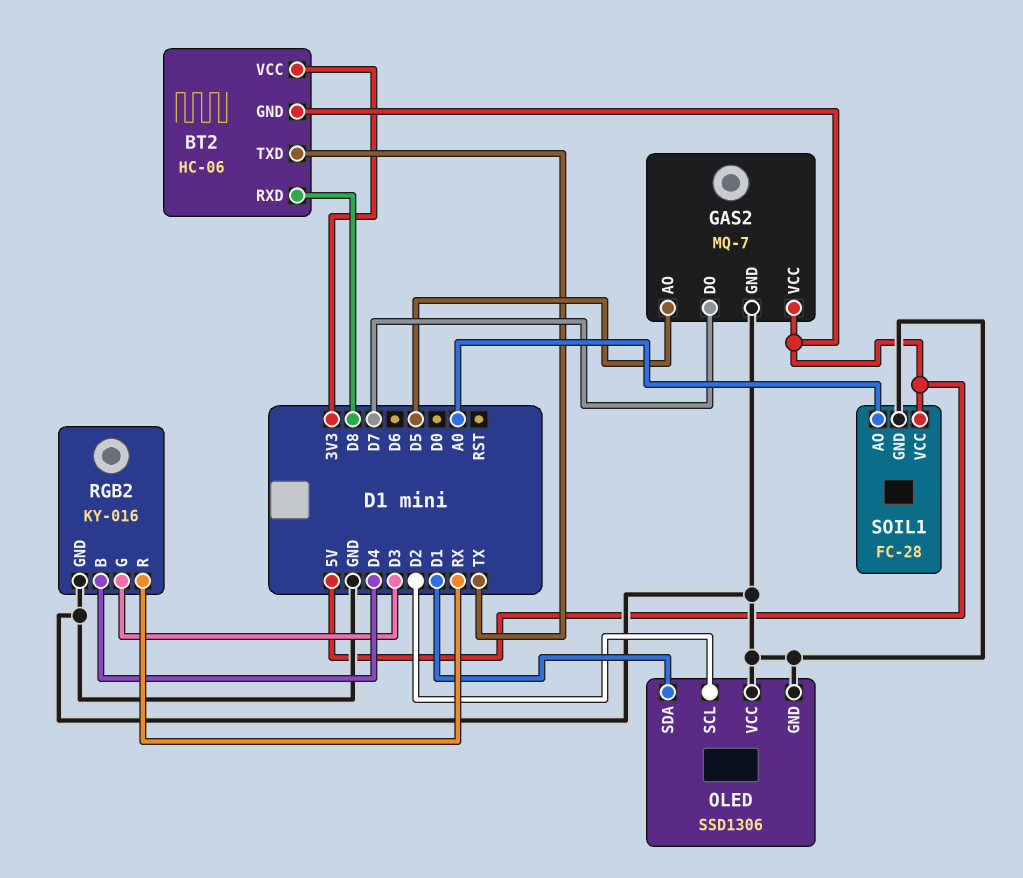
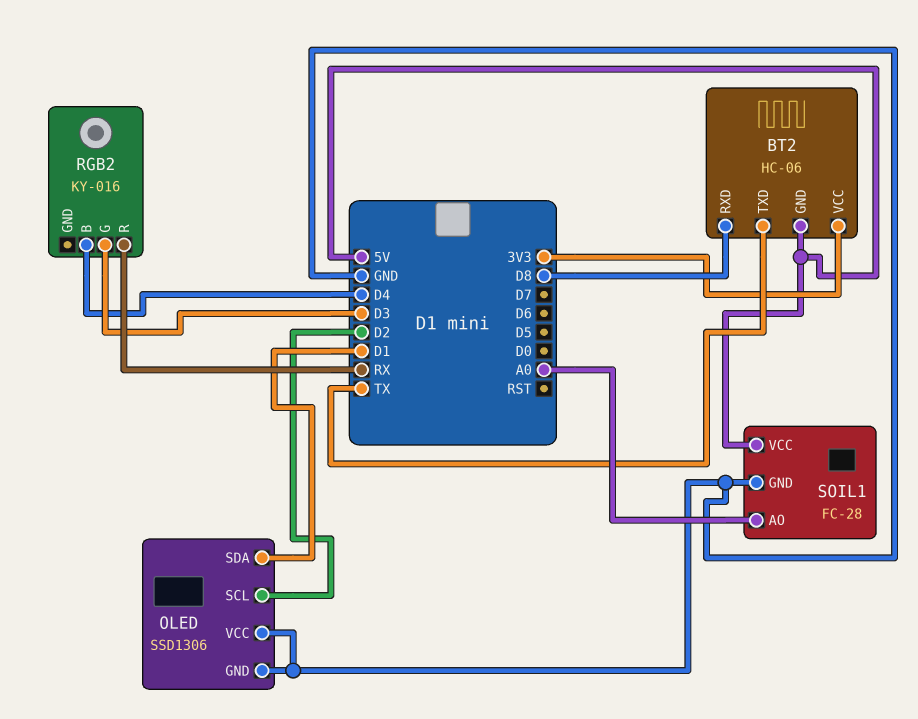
GAS2: MQ-7 -> none
GAS2 pin AO: D5 -> none
GAS2 pin DO: D7 -> none
GAS2 pin GND: GND -> none
GAS2 pin VCC: 5V -> none
RGB2 pin GND: GND -> none

